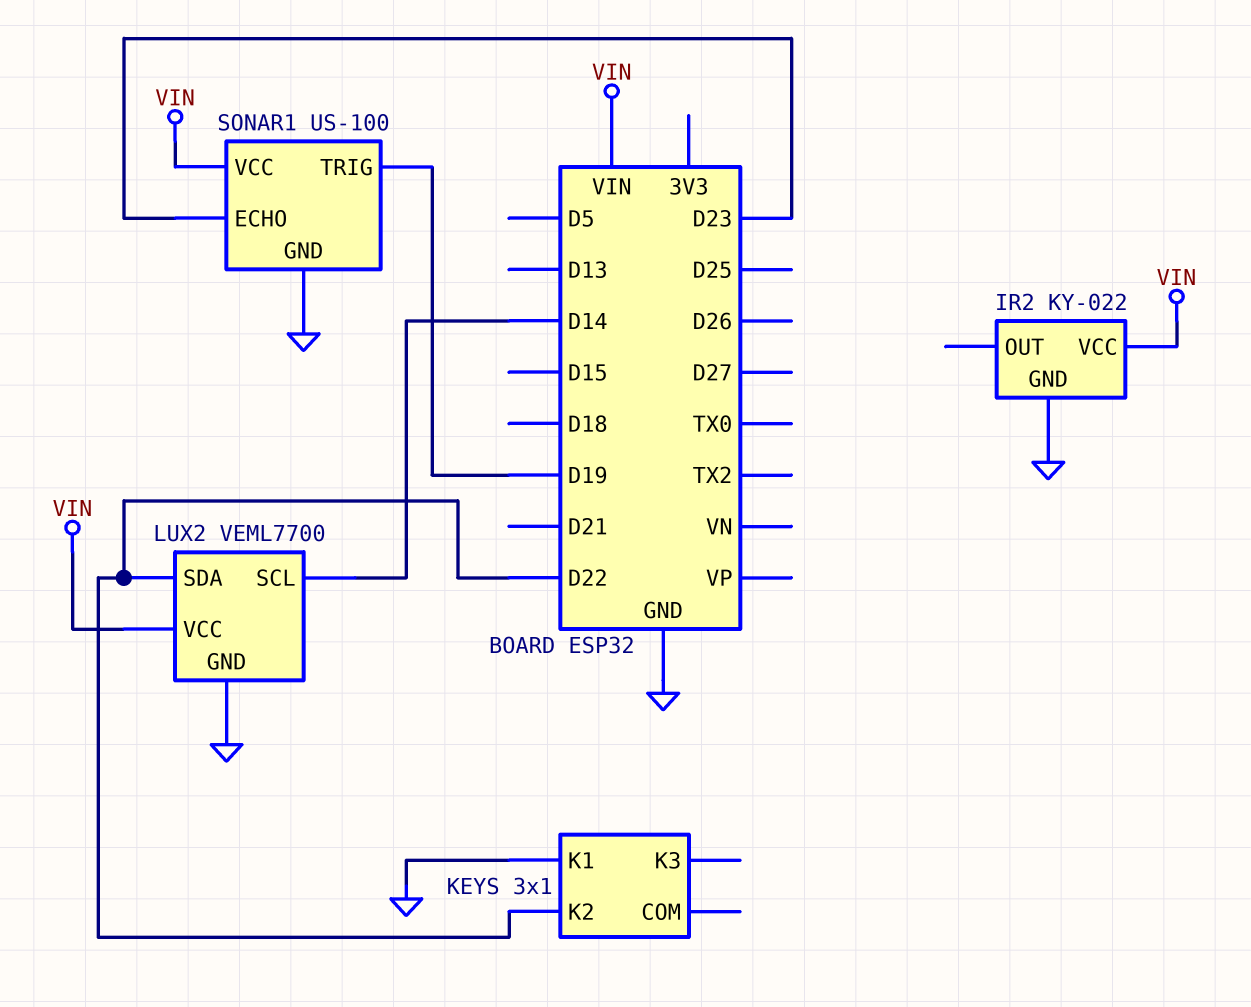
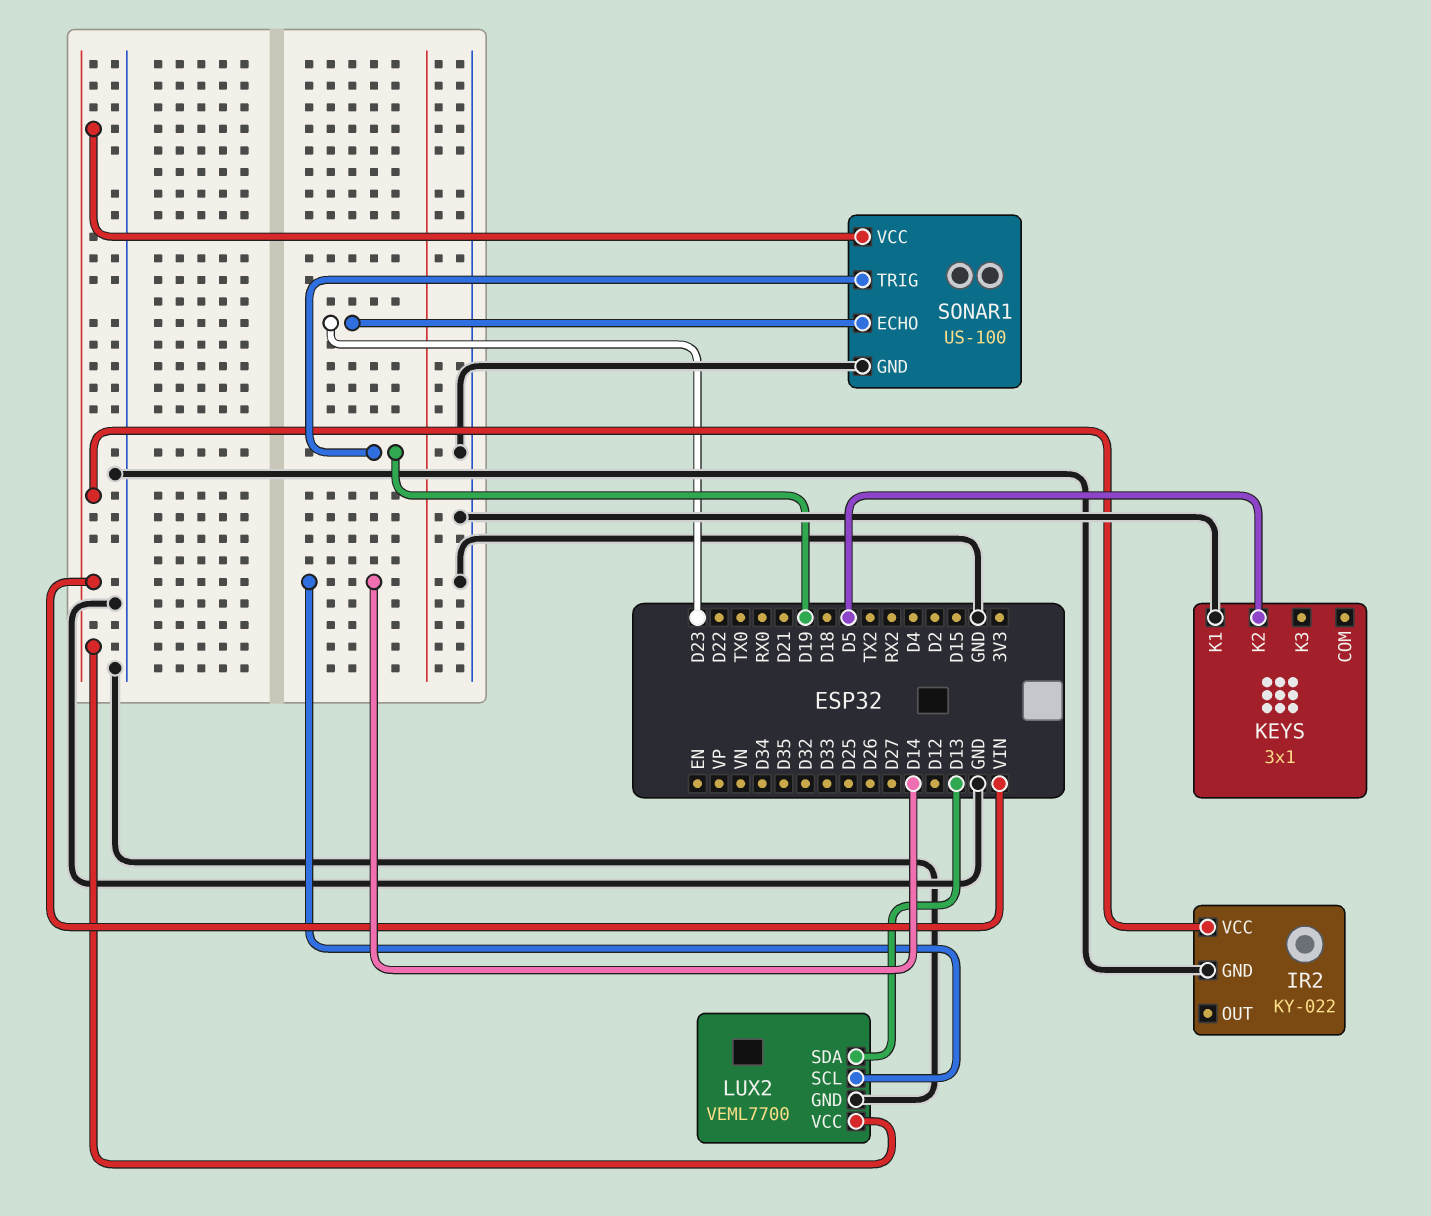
KEYS pin K2: D22 -> D5
LUX2 pin SDA: D22 -> D13

